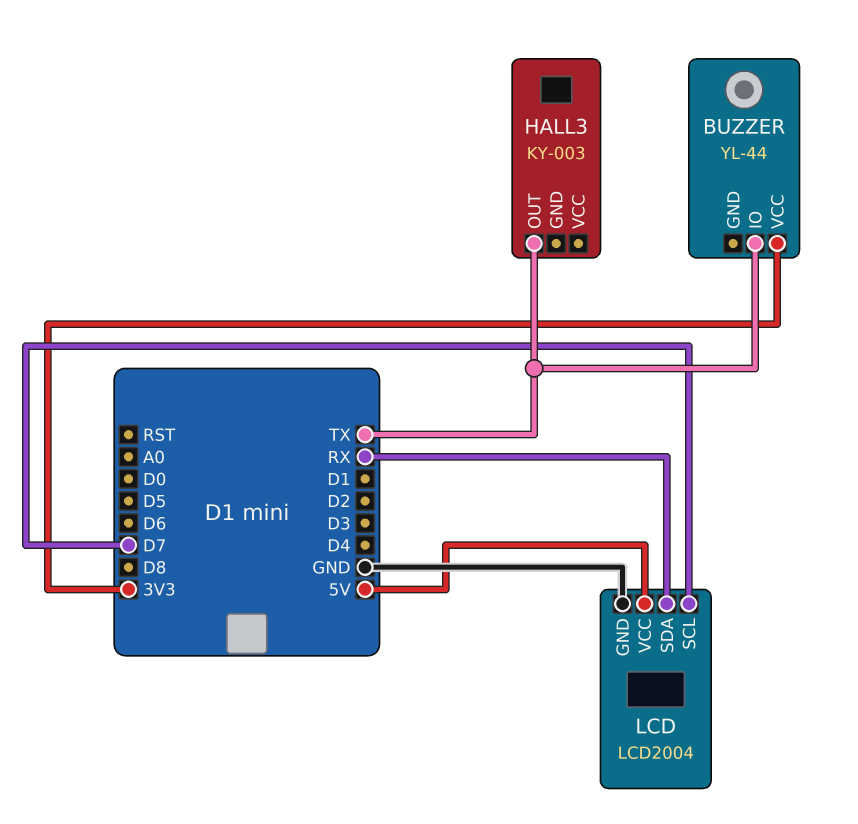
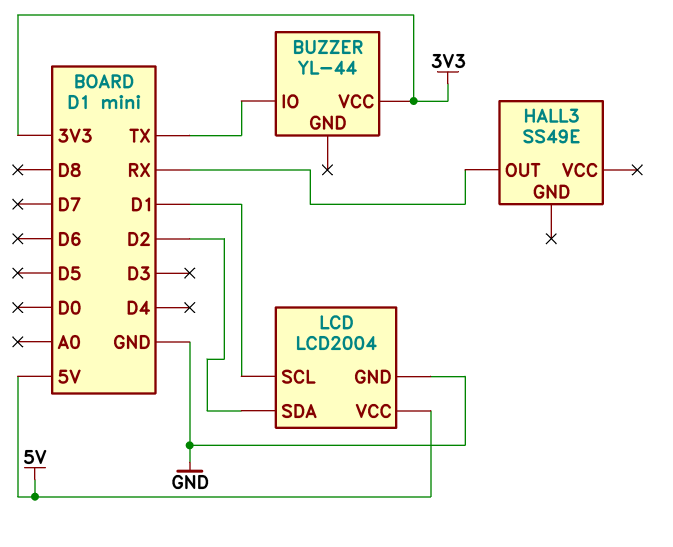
HALL3: KY-003 -> SS49E
HALL3 pin OUT: TX -> RX
LCD pin SCL: D7 -> D1
LCD pin SDA: RX -> D2

